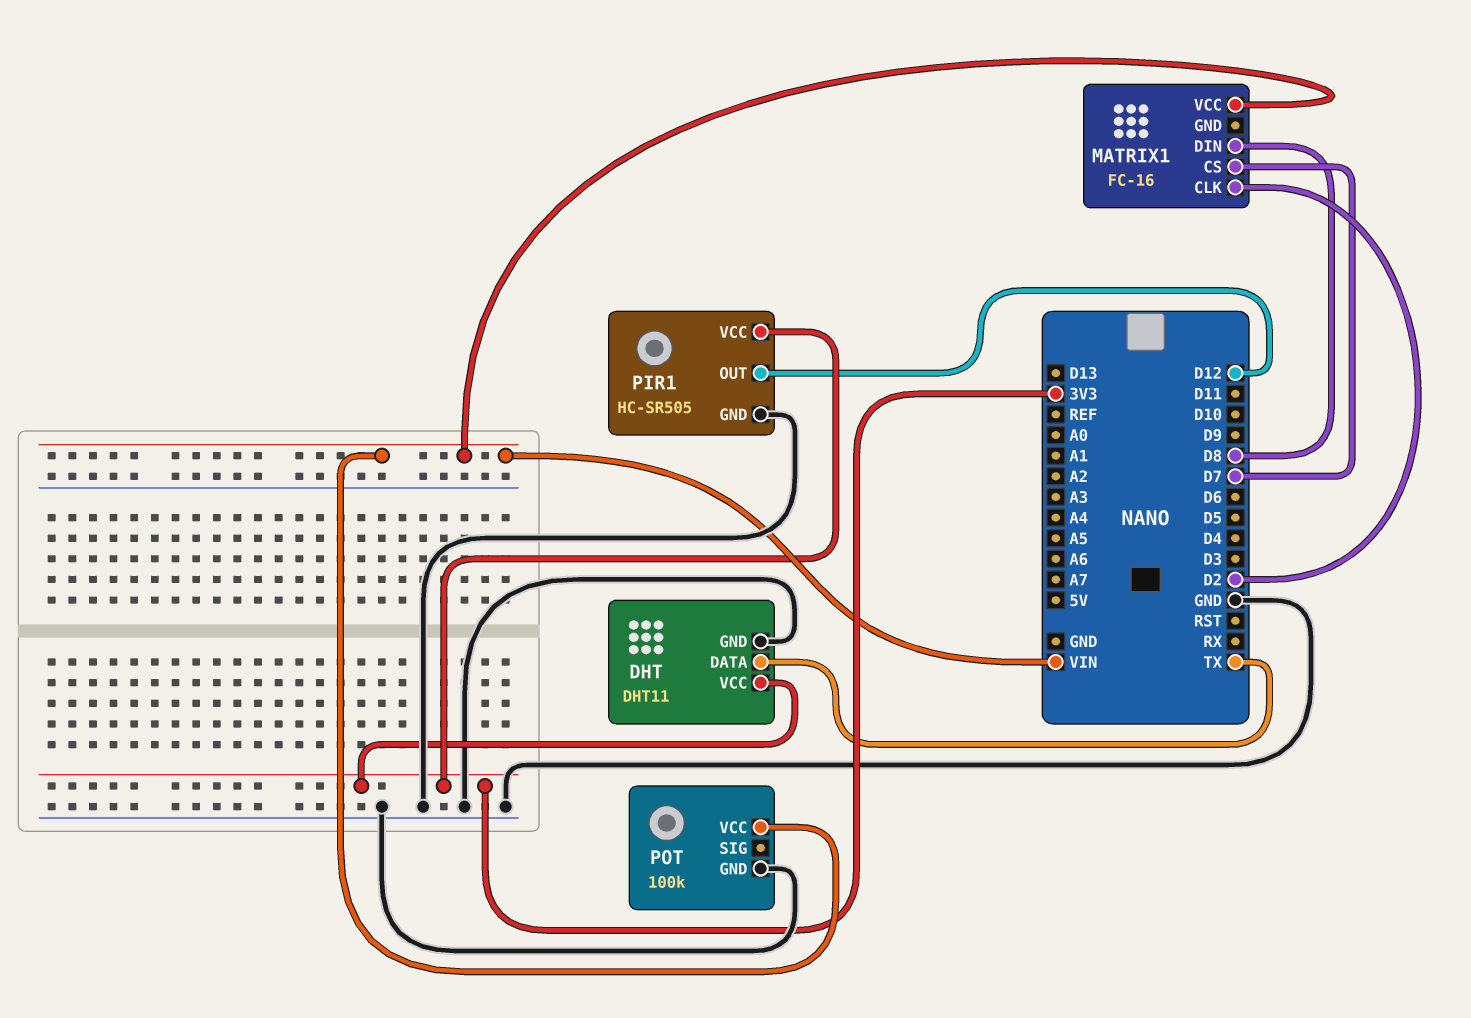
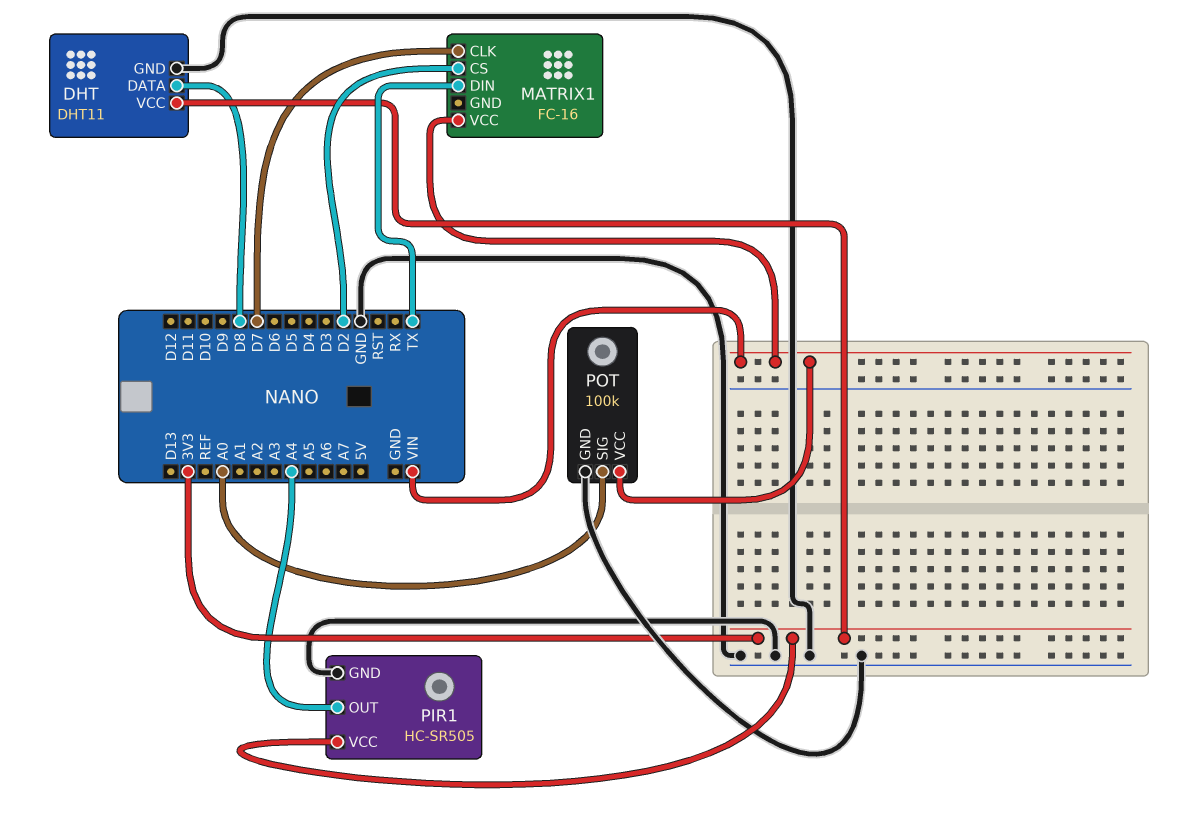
DHT pin DATA: TX -> D8
MATRIX1 pin CLK: D2 -> D7
MATRIX1 pin CS: D7 -> D2
MATRIX1 pin DIN: D8 -> TX
PIR1 pin OUT: D12 -> A4
POT pin SIG: none -> A0

